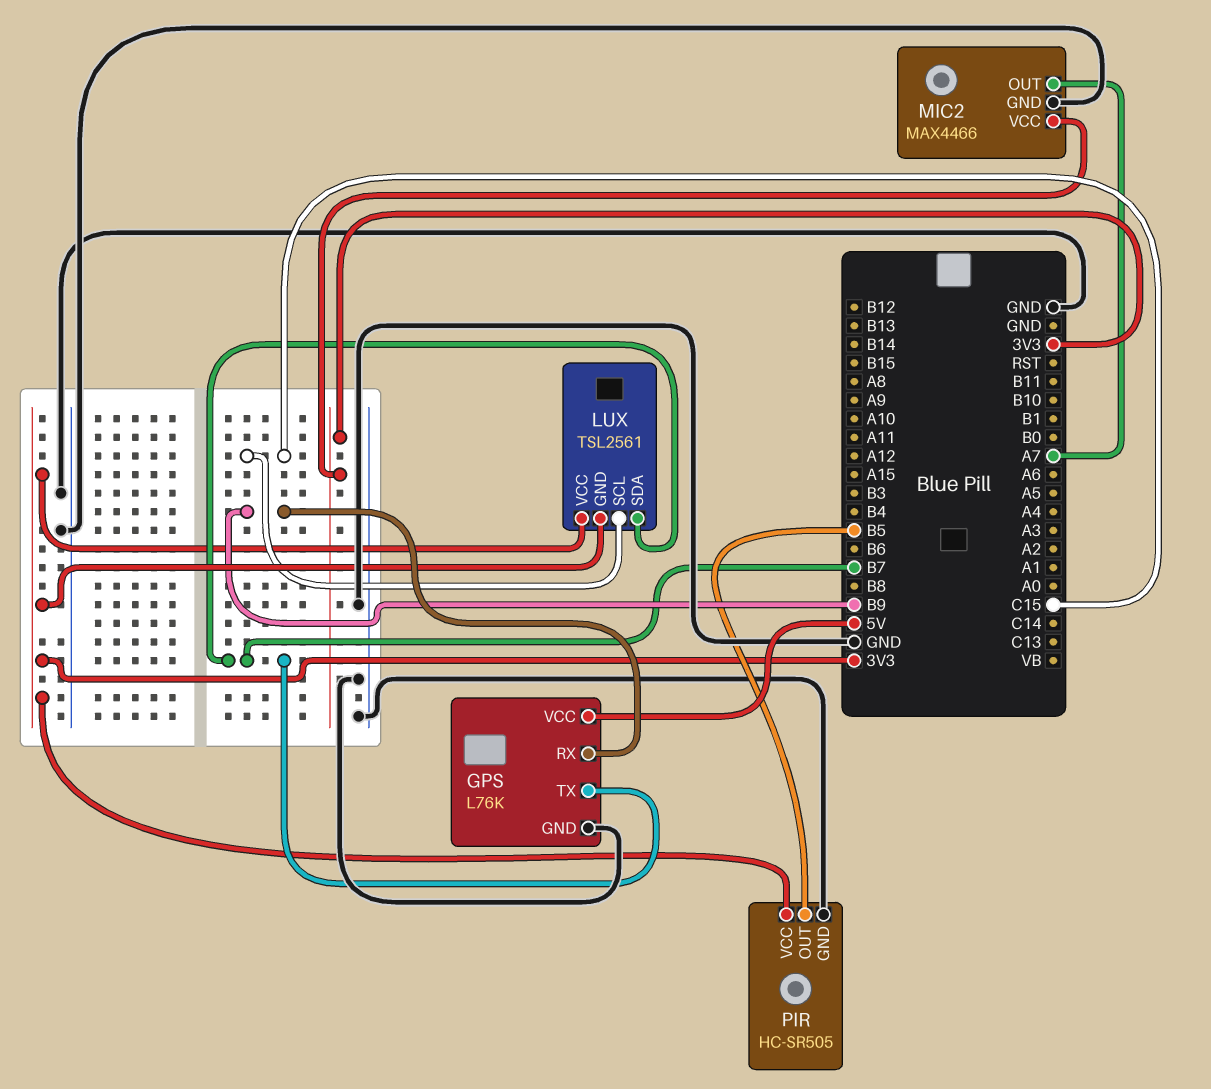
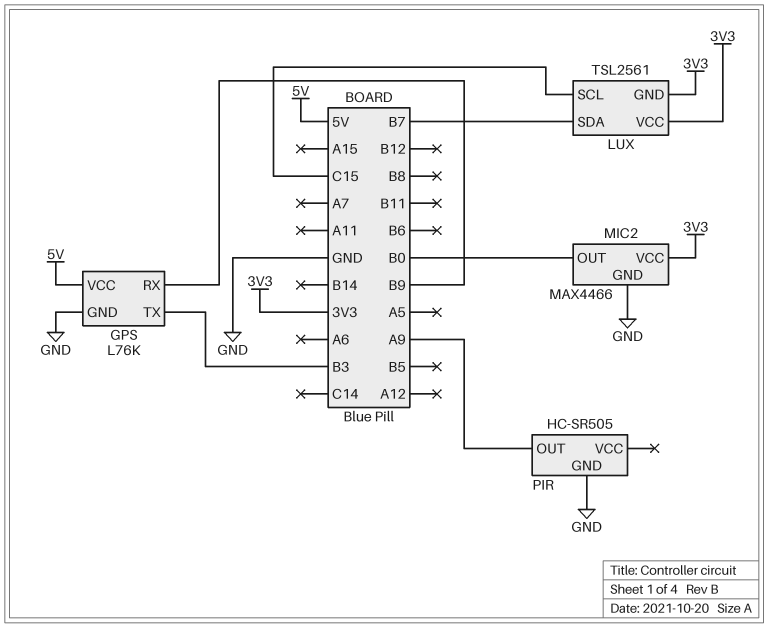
GPS pin TX: B7 -> B3
MIC2 pin OUT: A7 -> B0
PIR pin OUT: B5 -> A9
PIR pin VCC: 3V3 -> none

